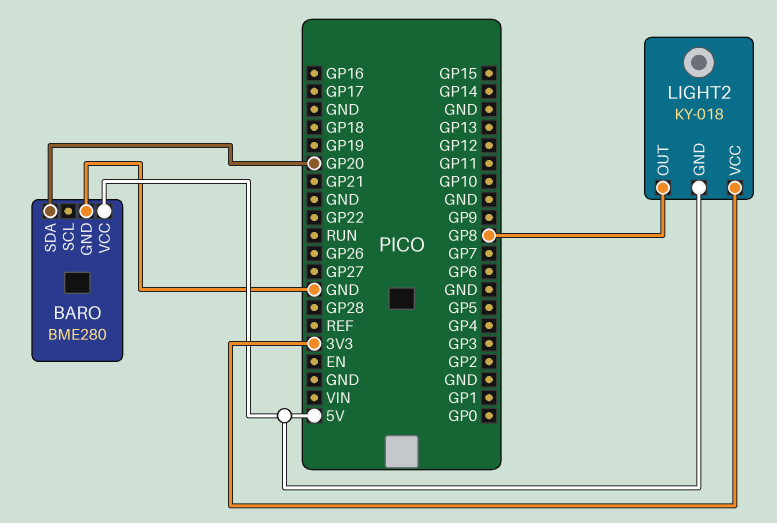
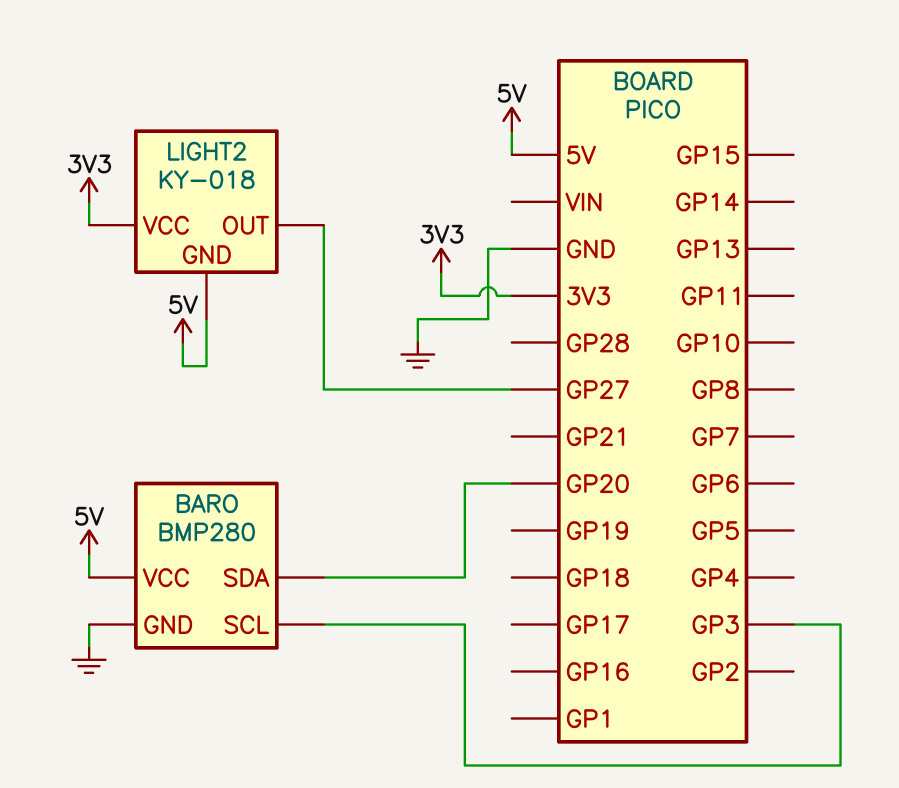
BARO: BME280 -> BMP280
BARO pin SCL: none -> GP3
LIGHT2 pin OUT: GP8 -> GP27

